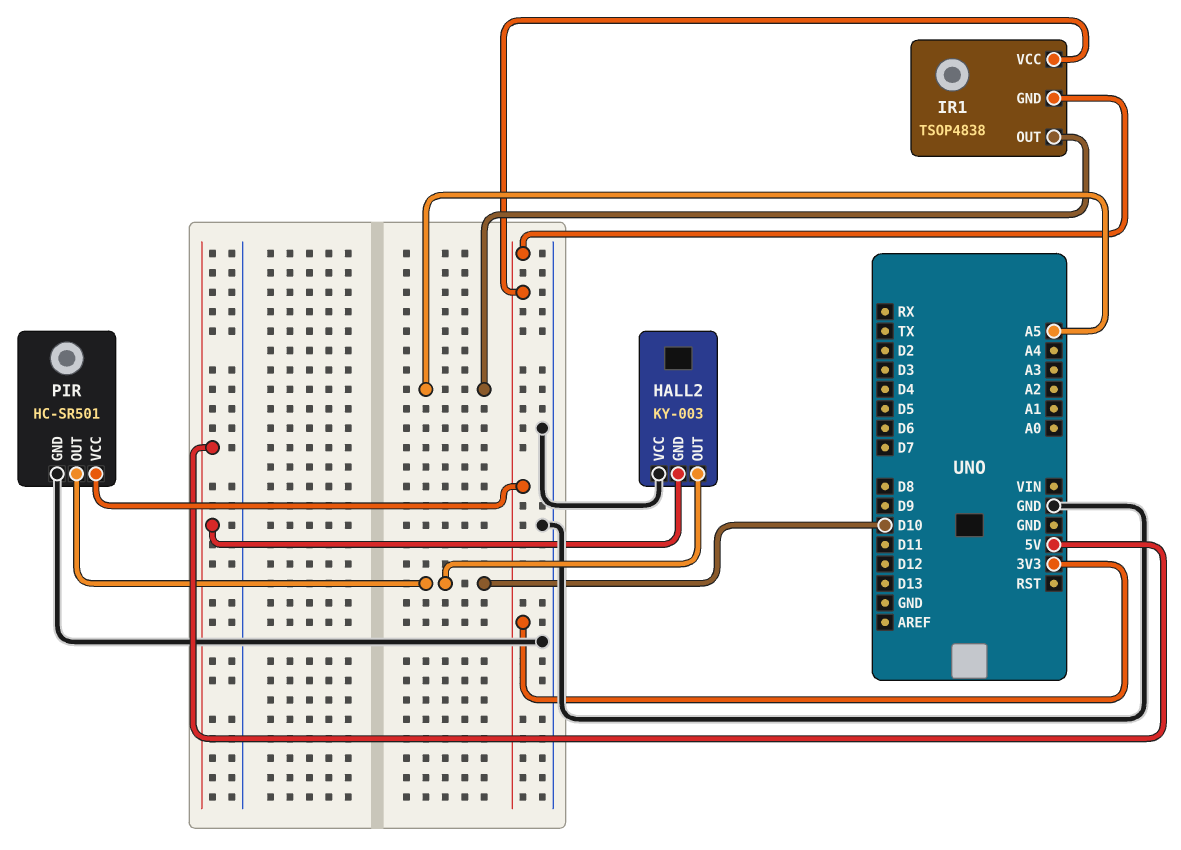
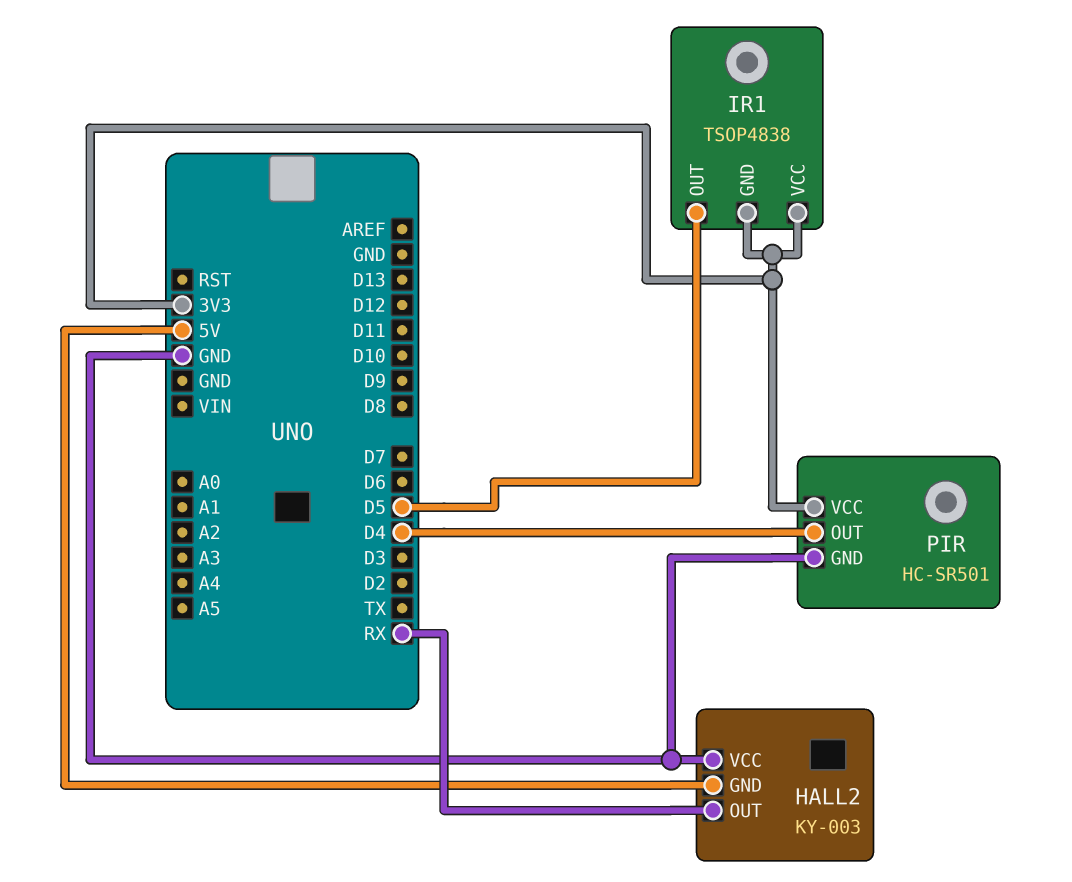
HALL2 pin OUT: D10 -> RX
IR1 pin OUT: A5 -> D5
PIR pin OUT: D10 -> D4

